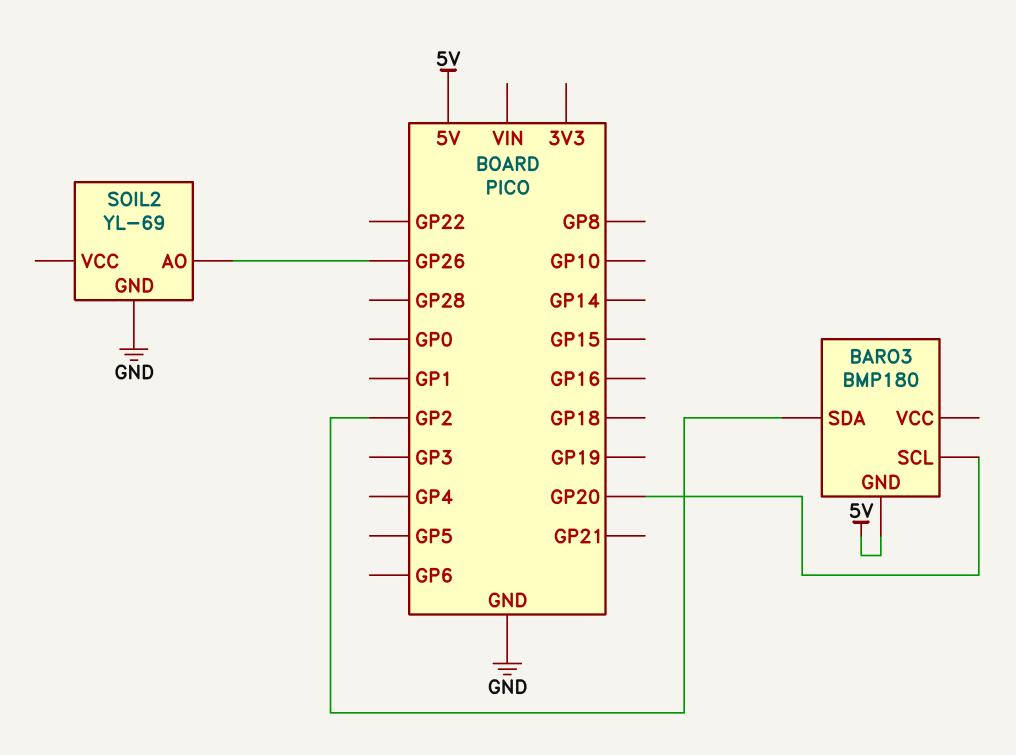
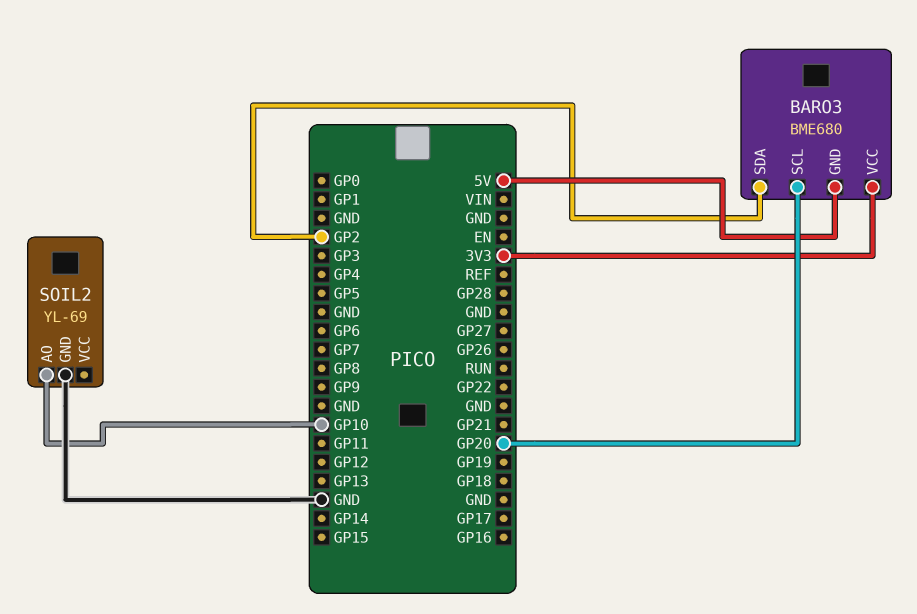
BARO3: BMP180 -> BME680
BARO3 pin VCC: none -> 3V3
SOIL2 pin AO: GP26 -> GP10

